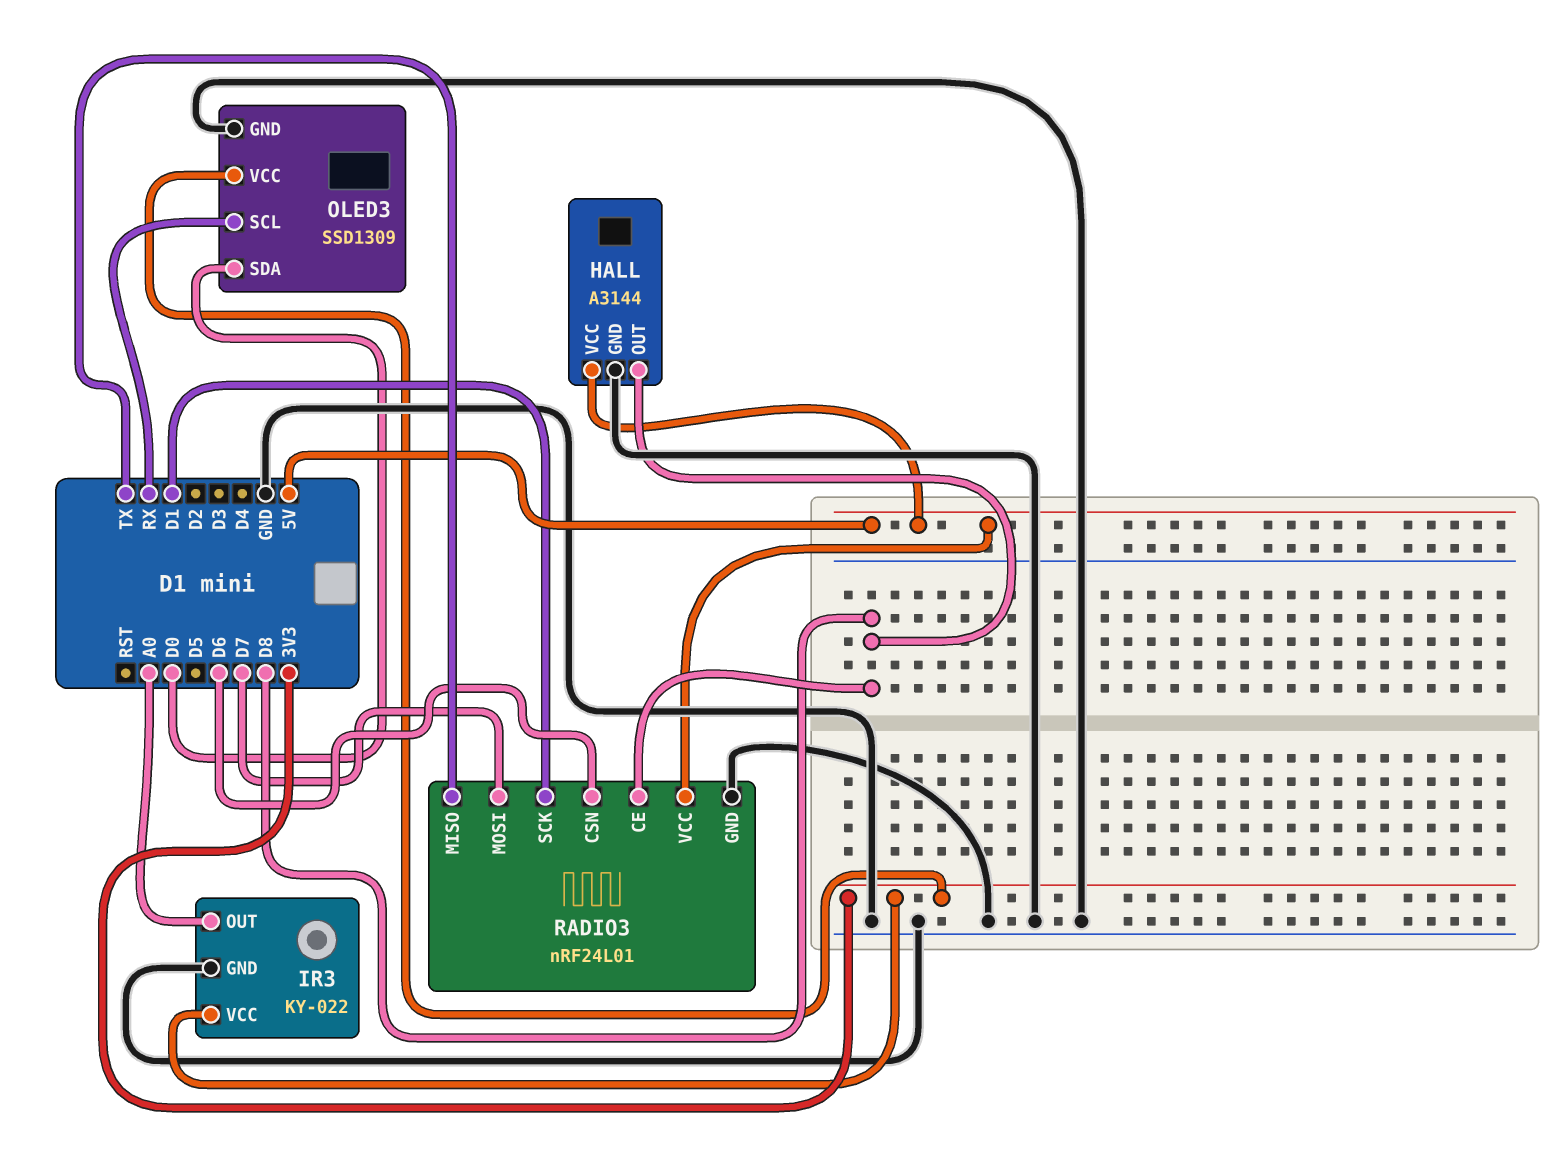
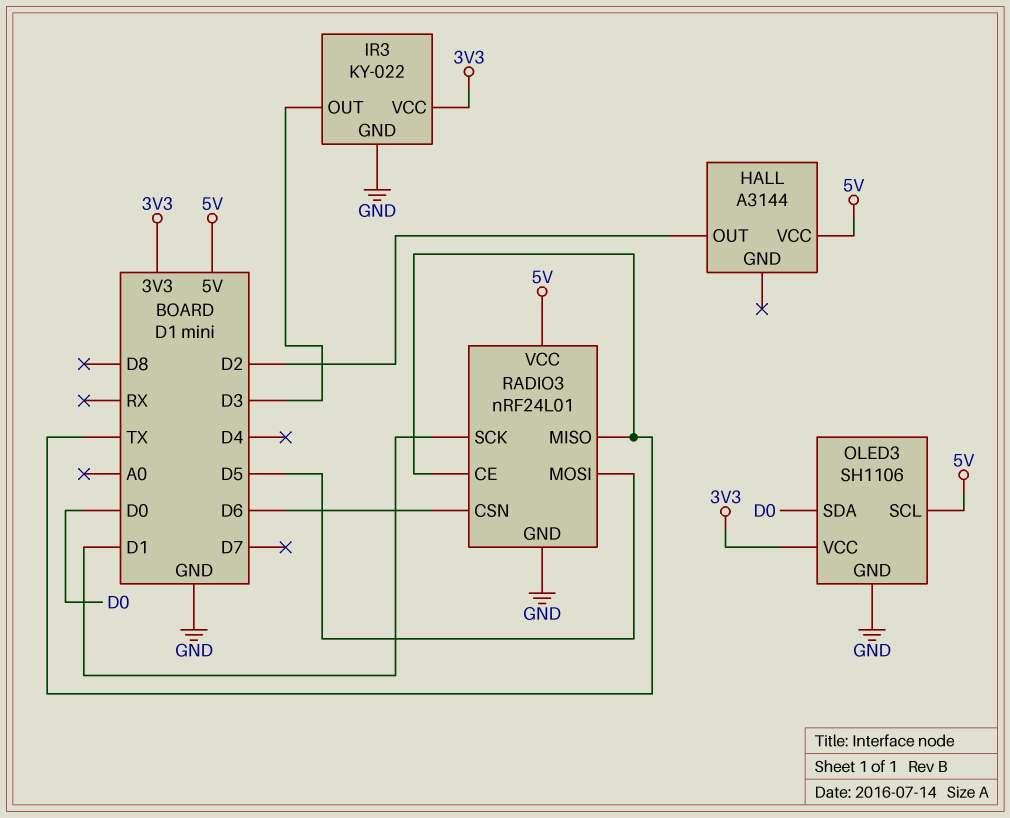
HALL pin GND: GND -> none
HALL pin OUT: D8 -> D2
IR3 pin OUT: A0 -> D3
OLED3: SSD1309 -> SH1106
OLED3 pin SCL: RX -> 5V
RADIO3 pin CE: D8 -> TX
RADIO3 pin MOSI: D7 -> D5

